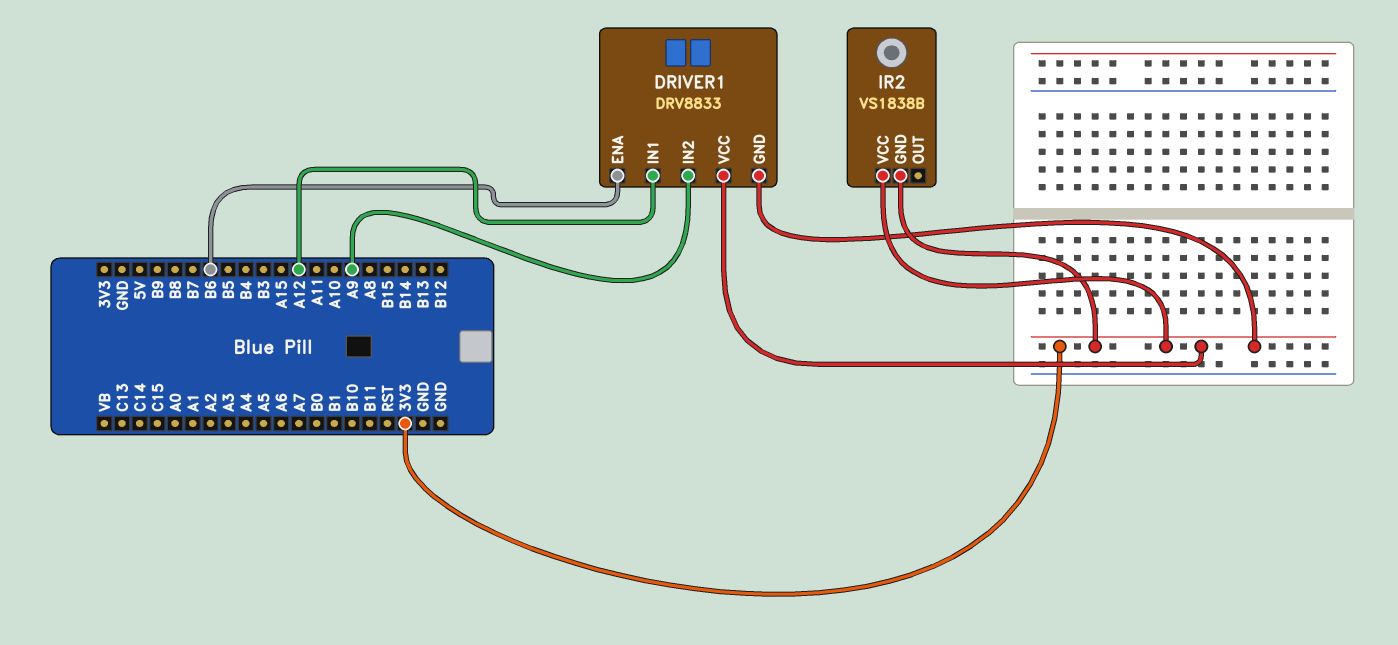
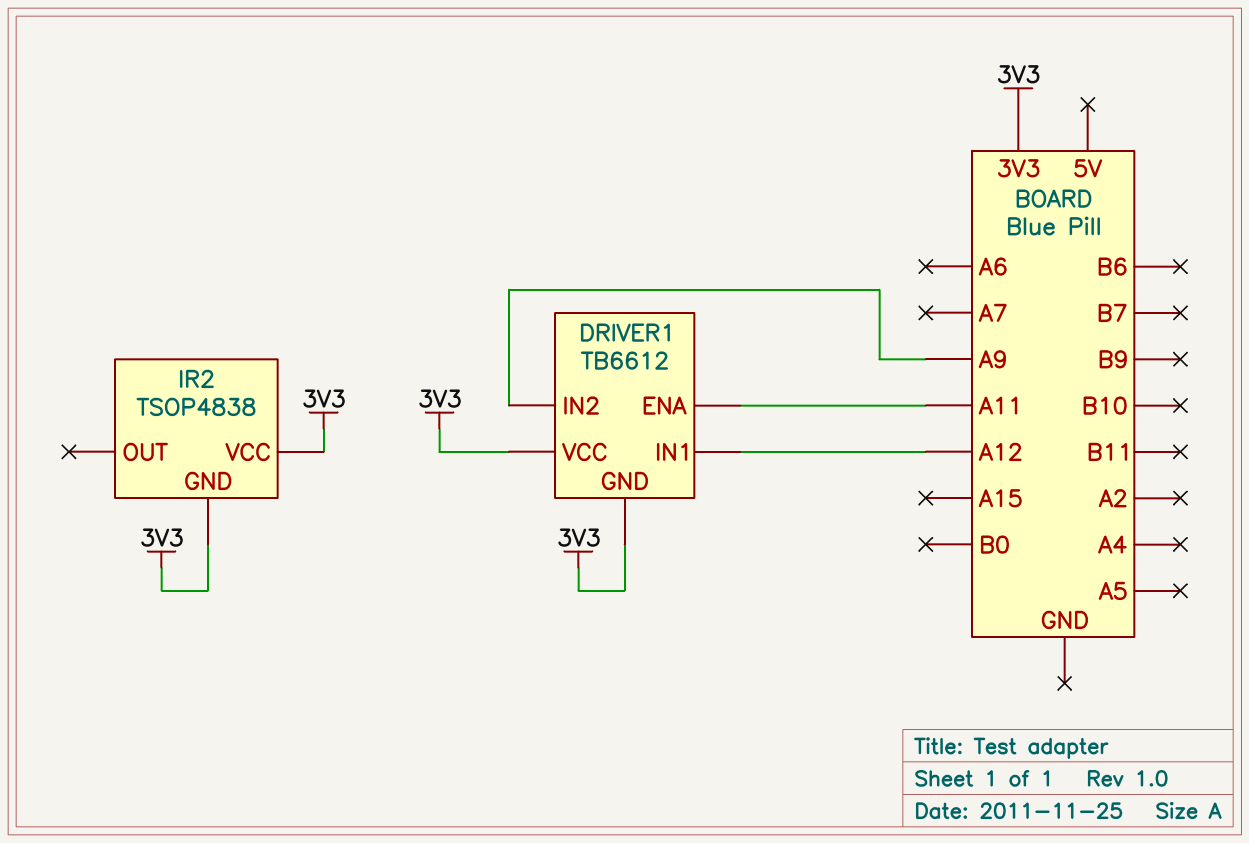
DRIVER1: DRV8833 -> TB6612
DRIVER1 pin ENA: B6 -> A11
IR2: VS1838B -> TSOP4838

